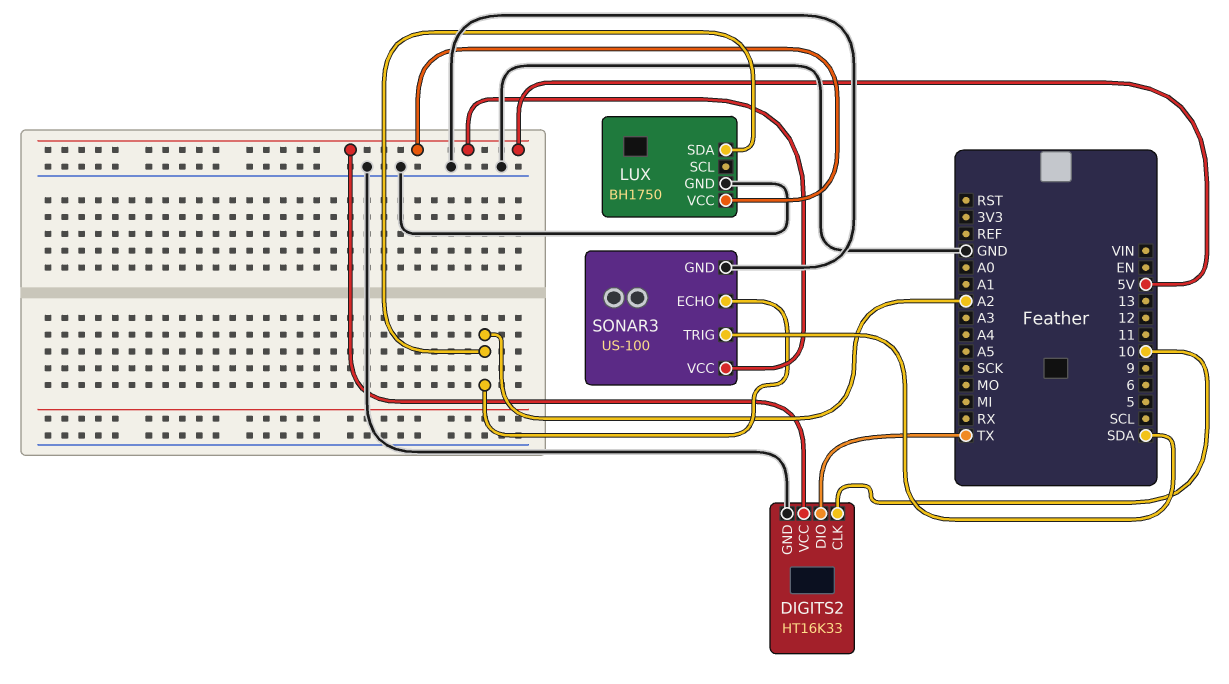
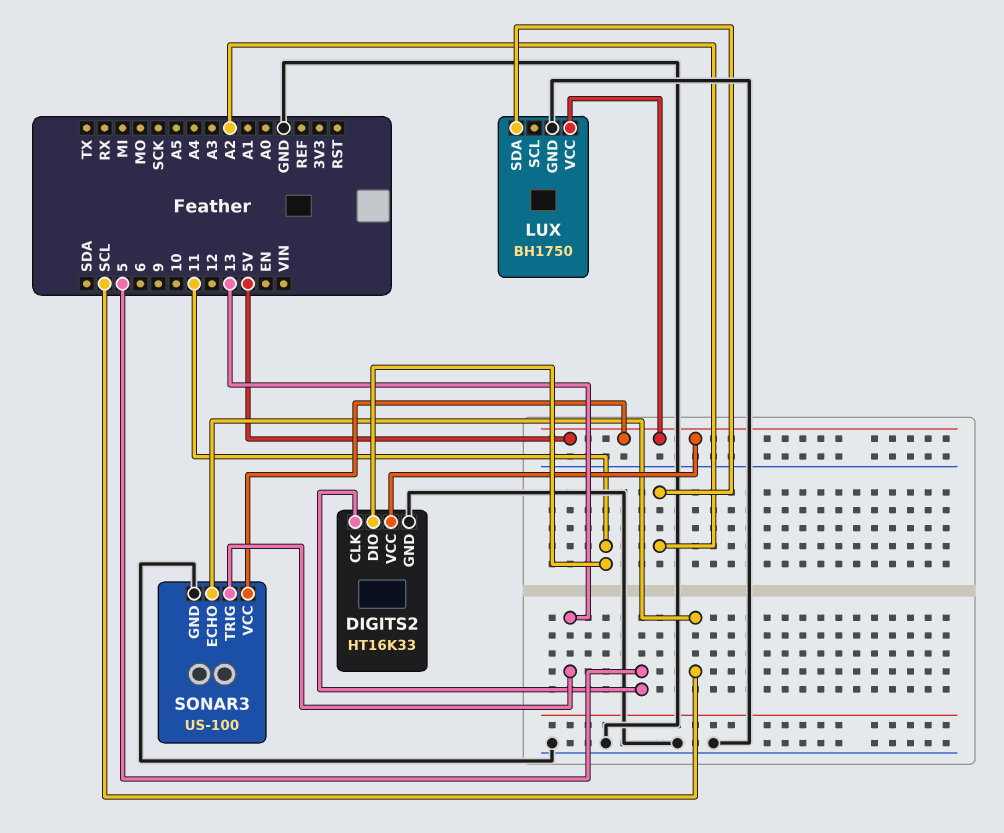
DIGITS2 pin CLK: 10 -> 5
DIGITS2 pin DIO: TX -> 11
SONAR3 pin ECHO: A2 -> SCL
SONAR3 pin TRIG: SDA -> 13

